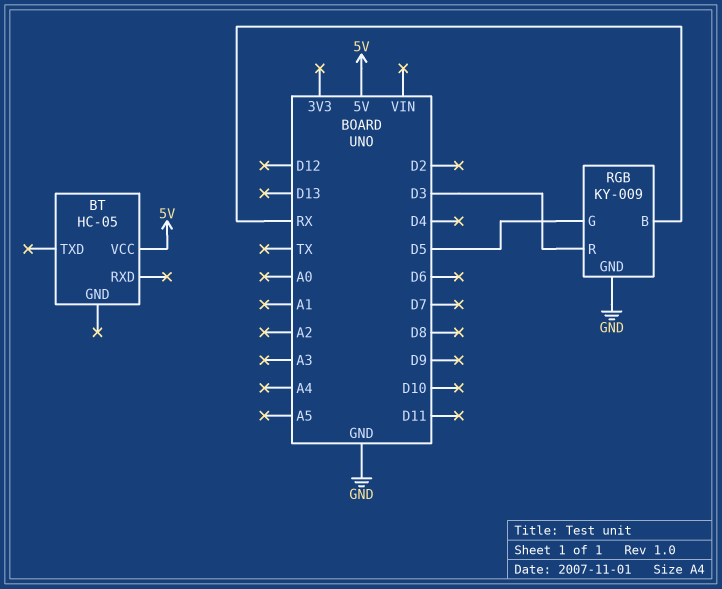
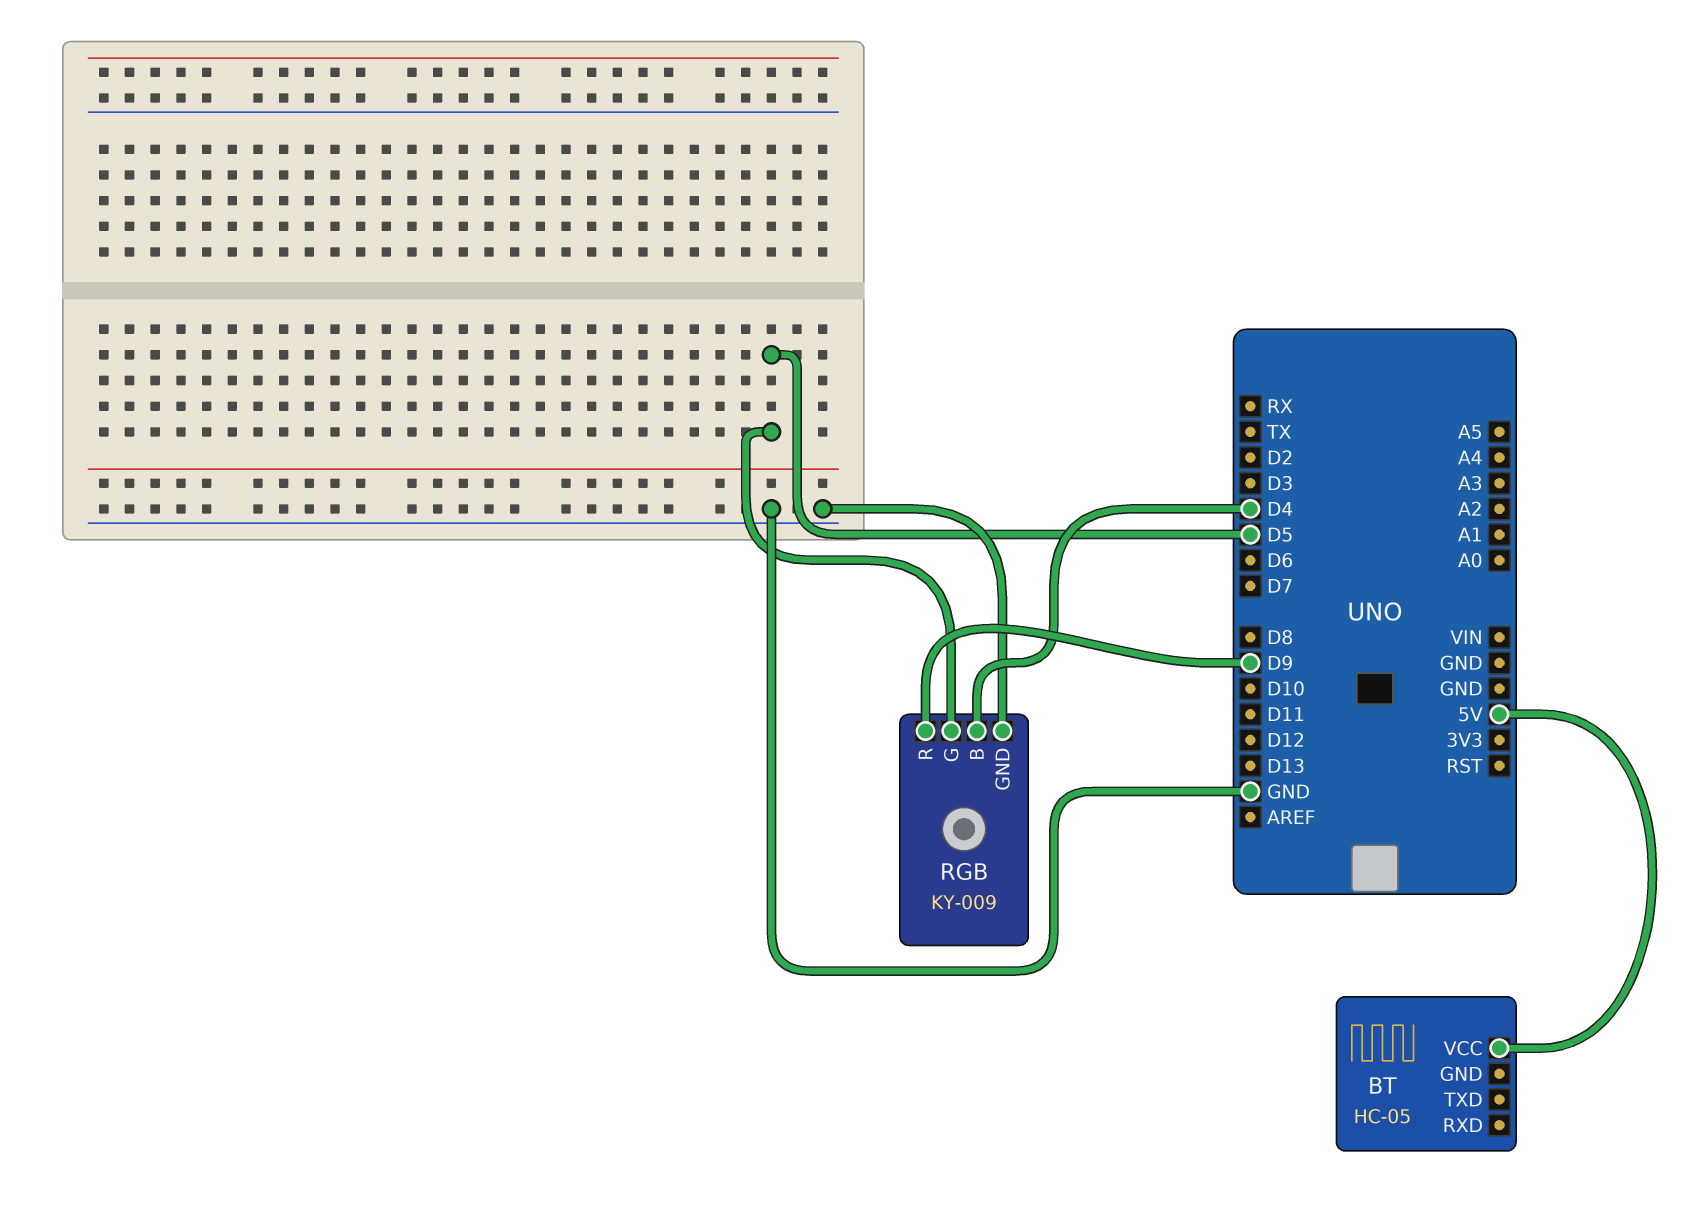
RGB pin B: RX -> D4
RGB pin R: D3 -> D9

